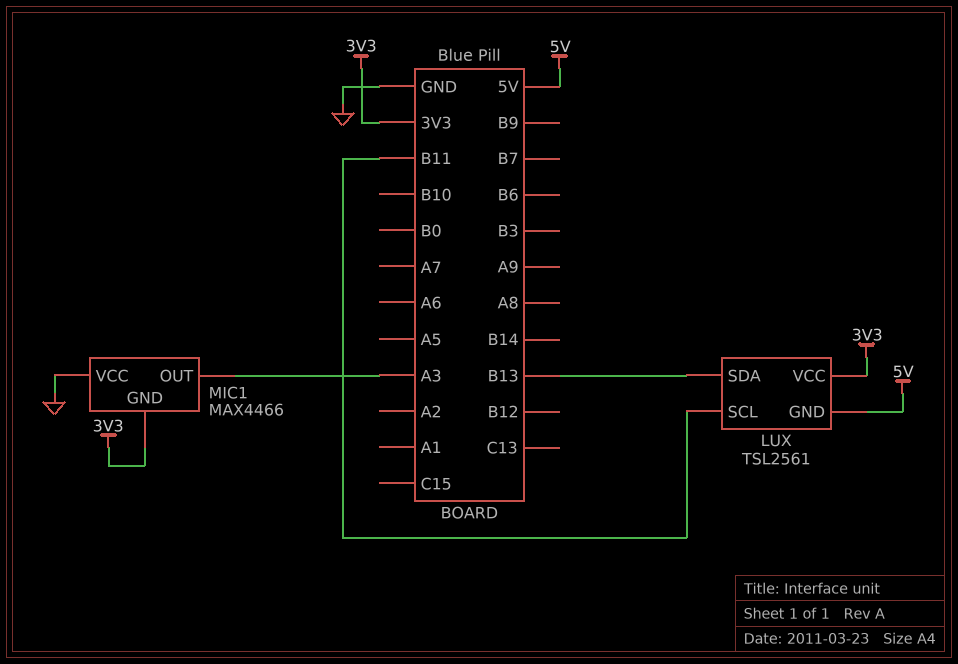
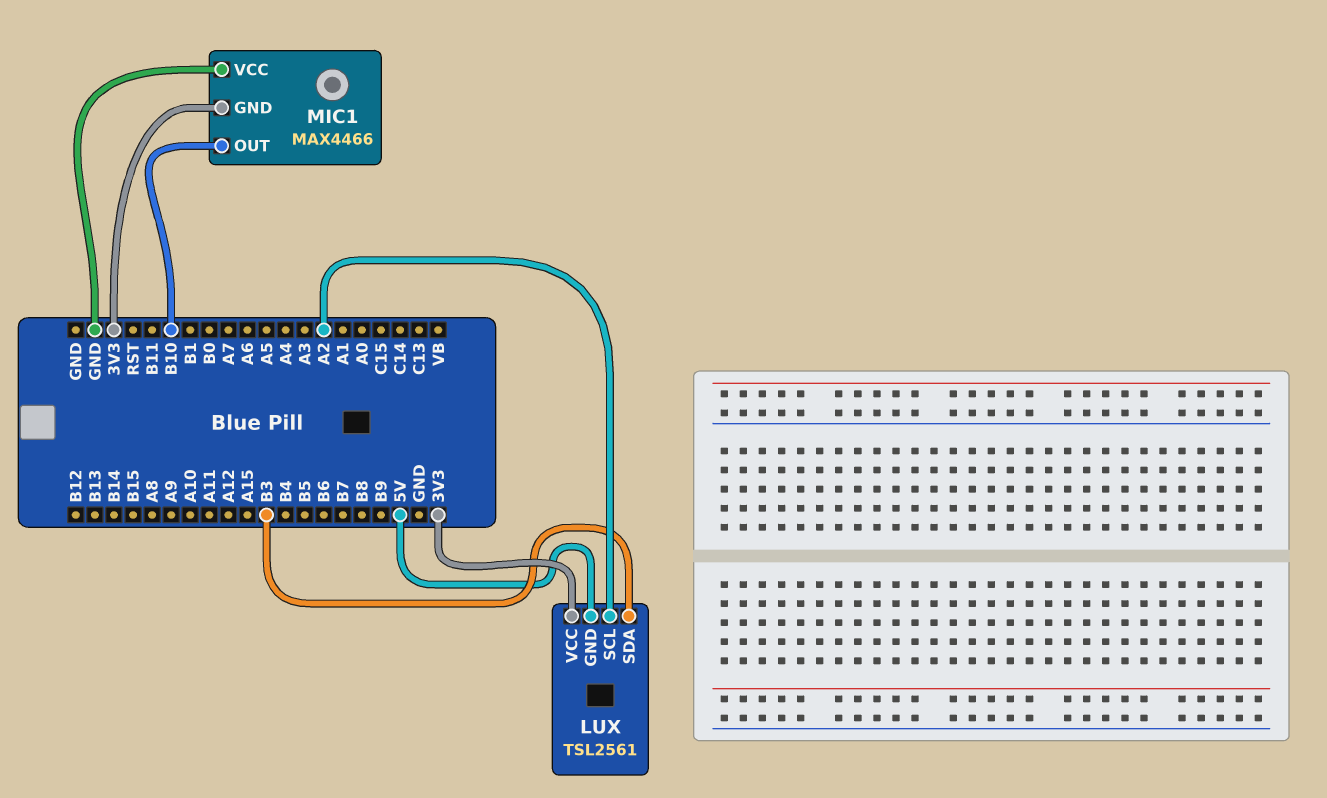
LUX pin SCL: B11 -> A2
LUX pin SDA: B13 -> B3
MIC1 pin OUT: A3 -> B10

